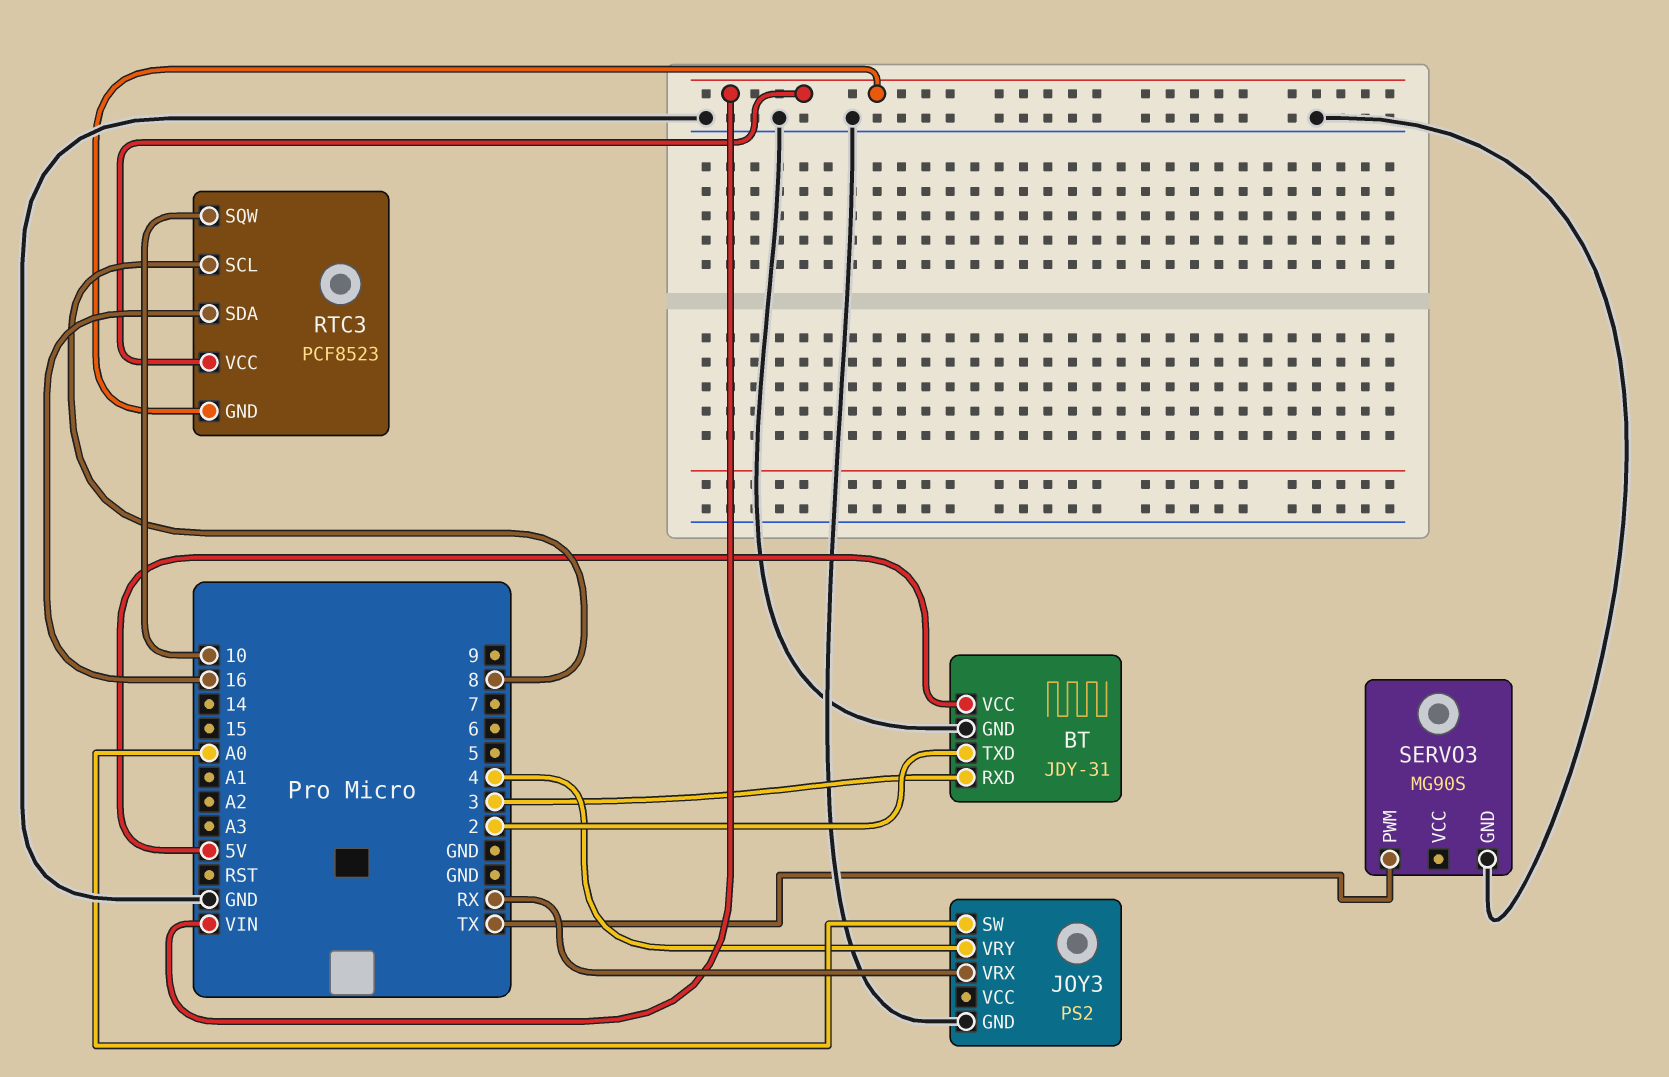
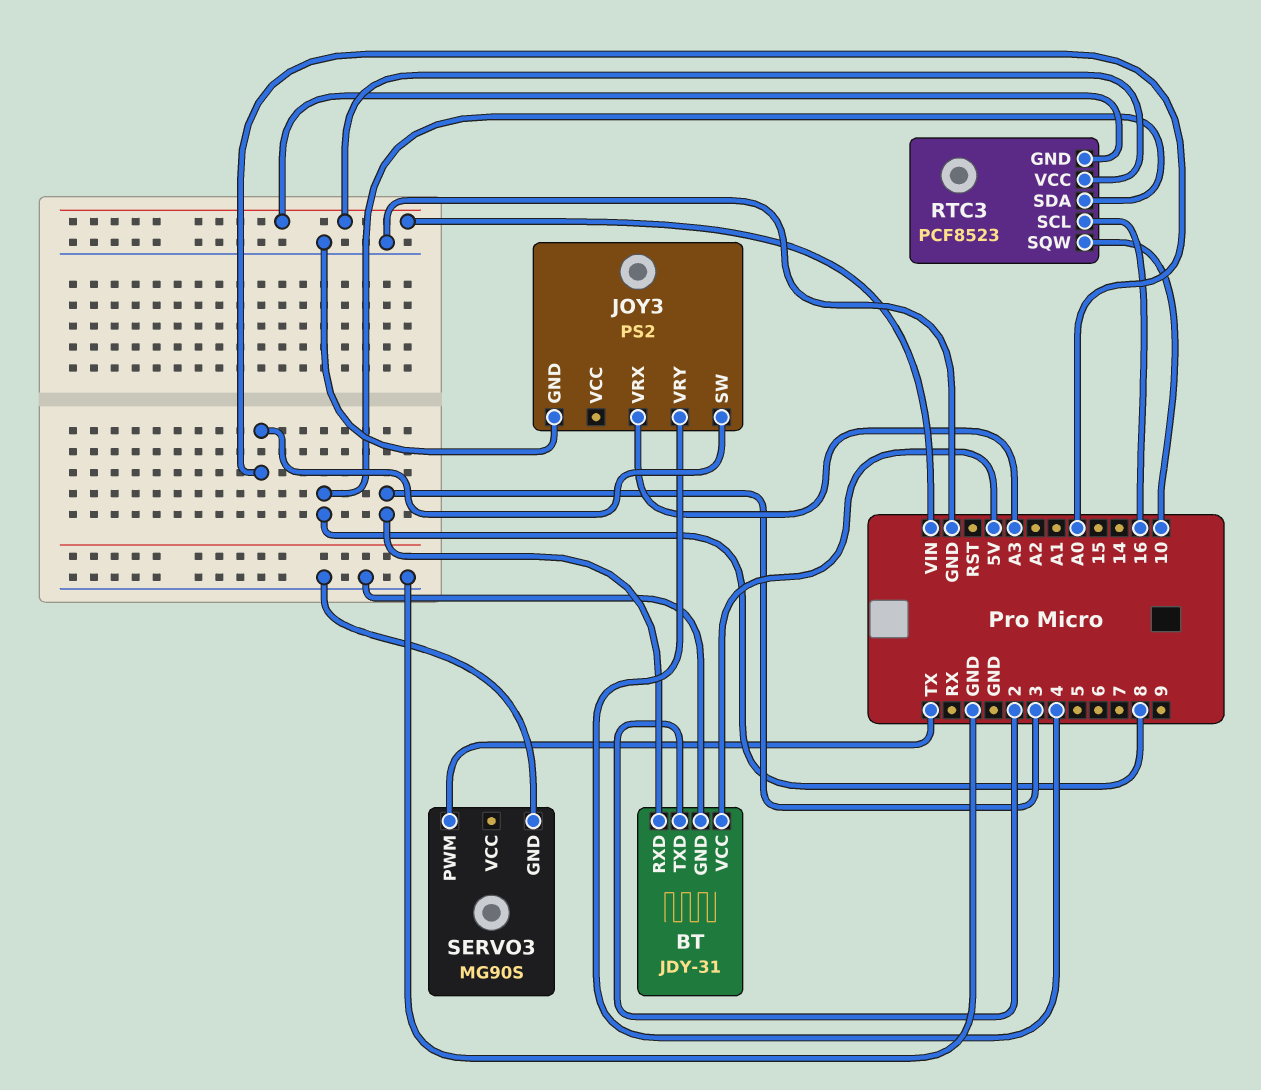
JOY3 pin VRX: RX -> A3
RTC3 pin SCL: 8 -> 16
RTC3 pin SDA: 16 -> 8

